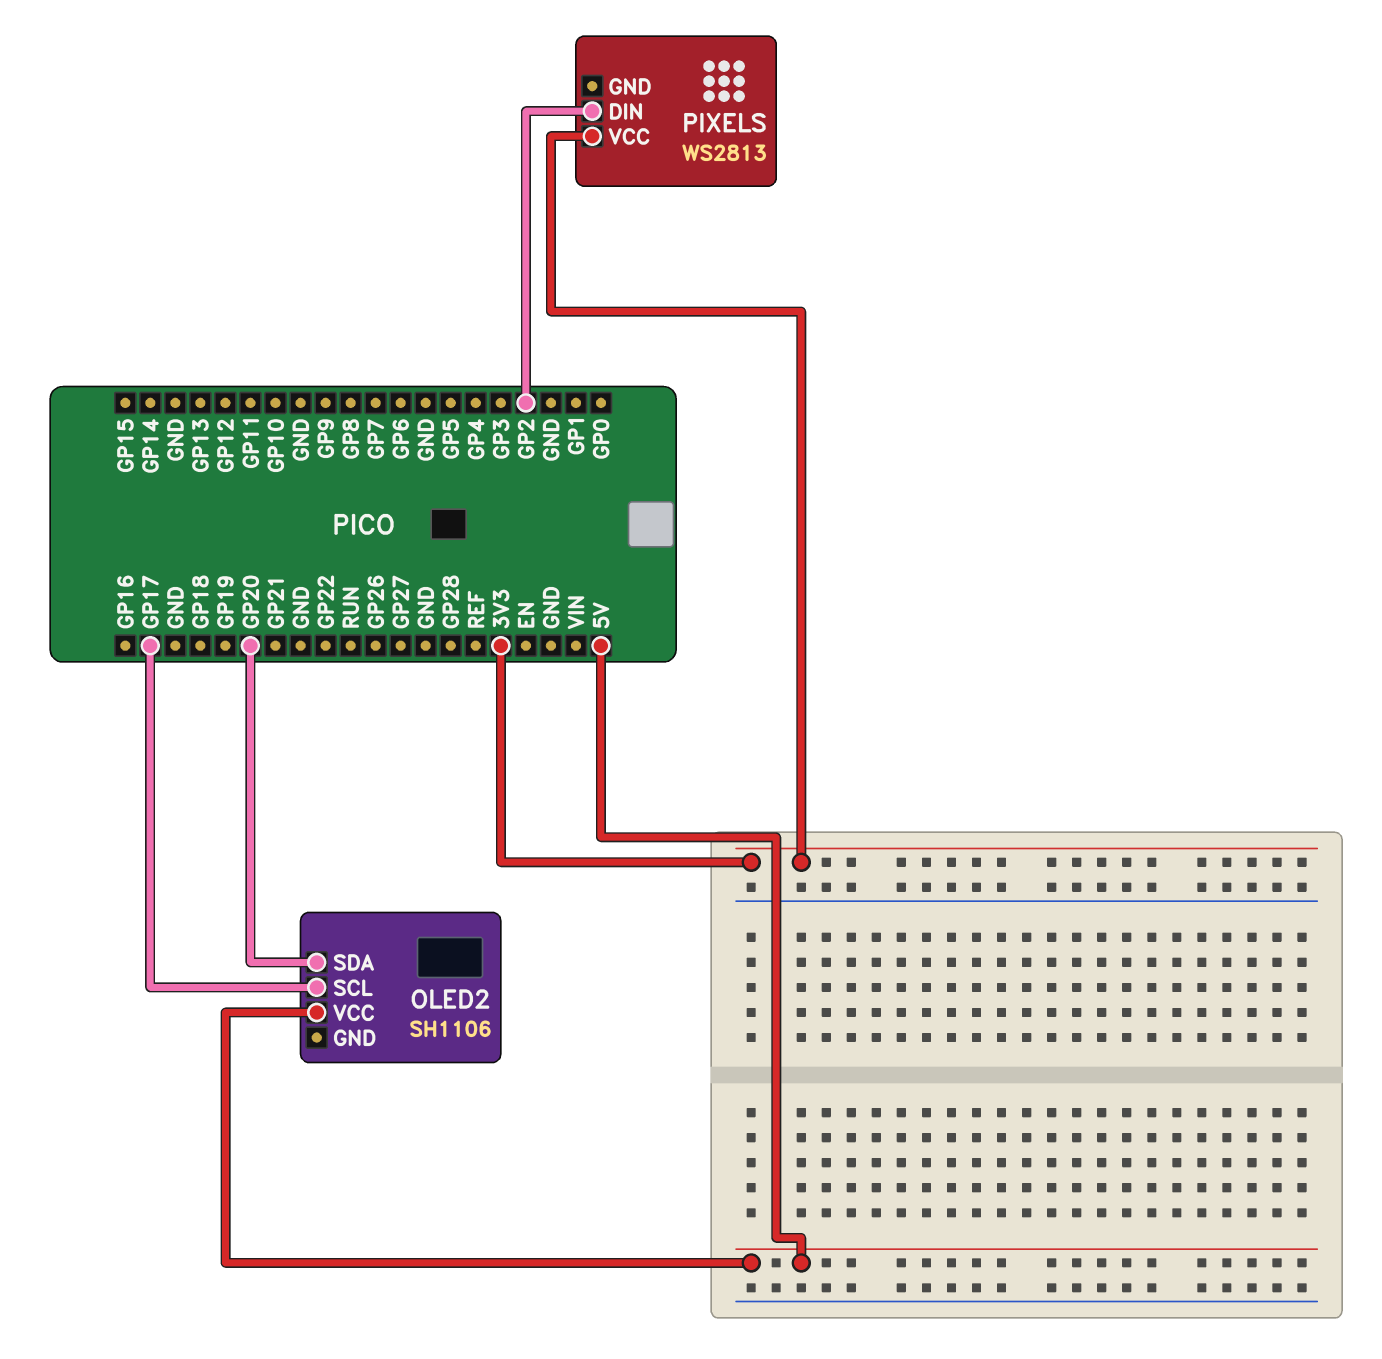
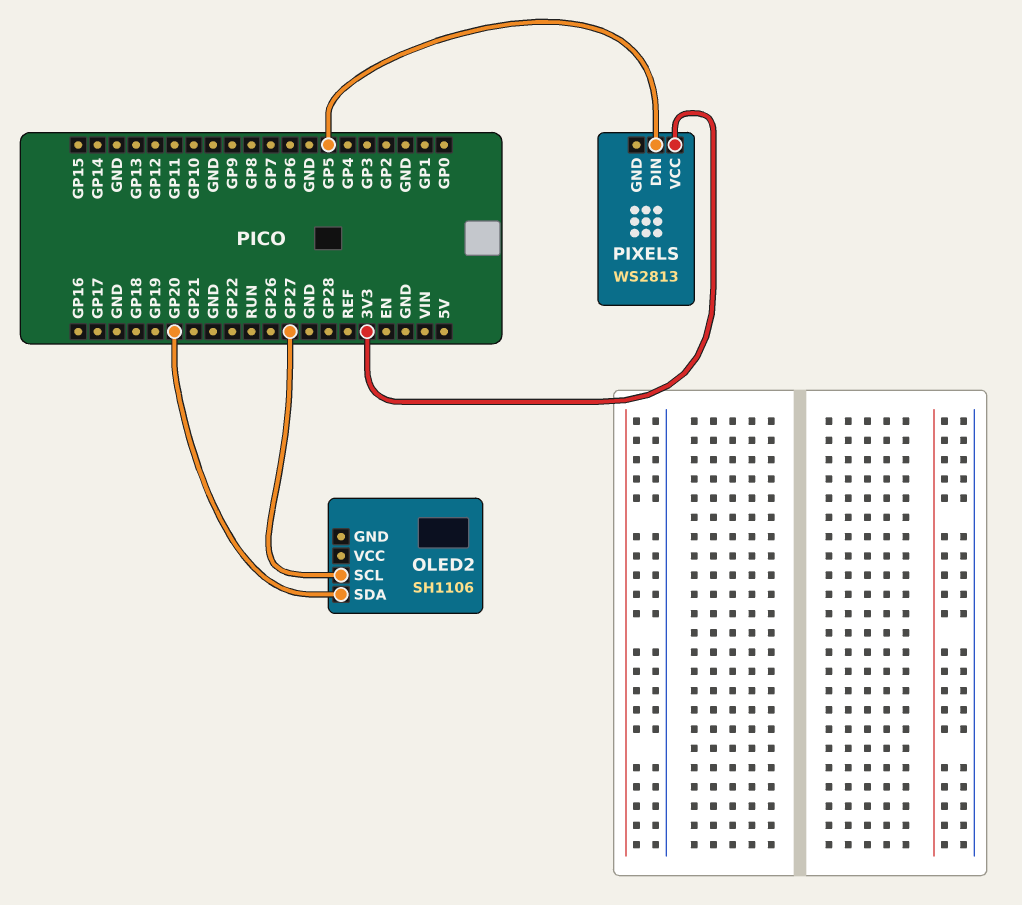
OLED2 pin SCL: GP17 -> GP27
OLED2 pin VCC: 5V -> none
PIXELS pin DIN: GP2 -> GP5

